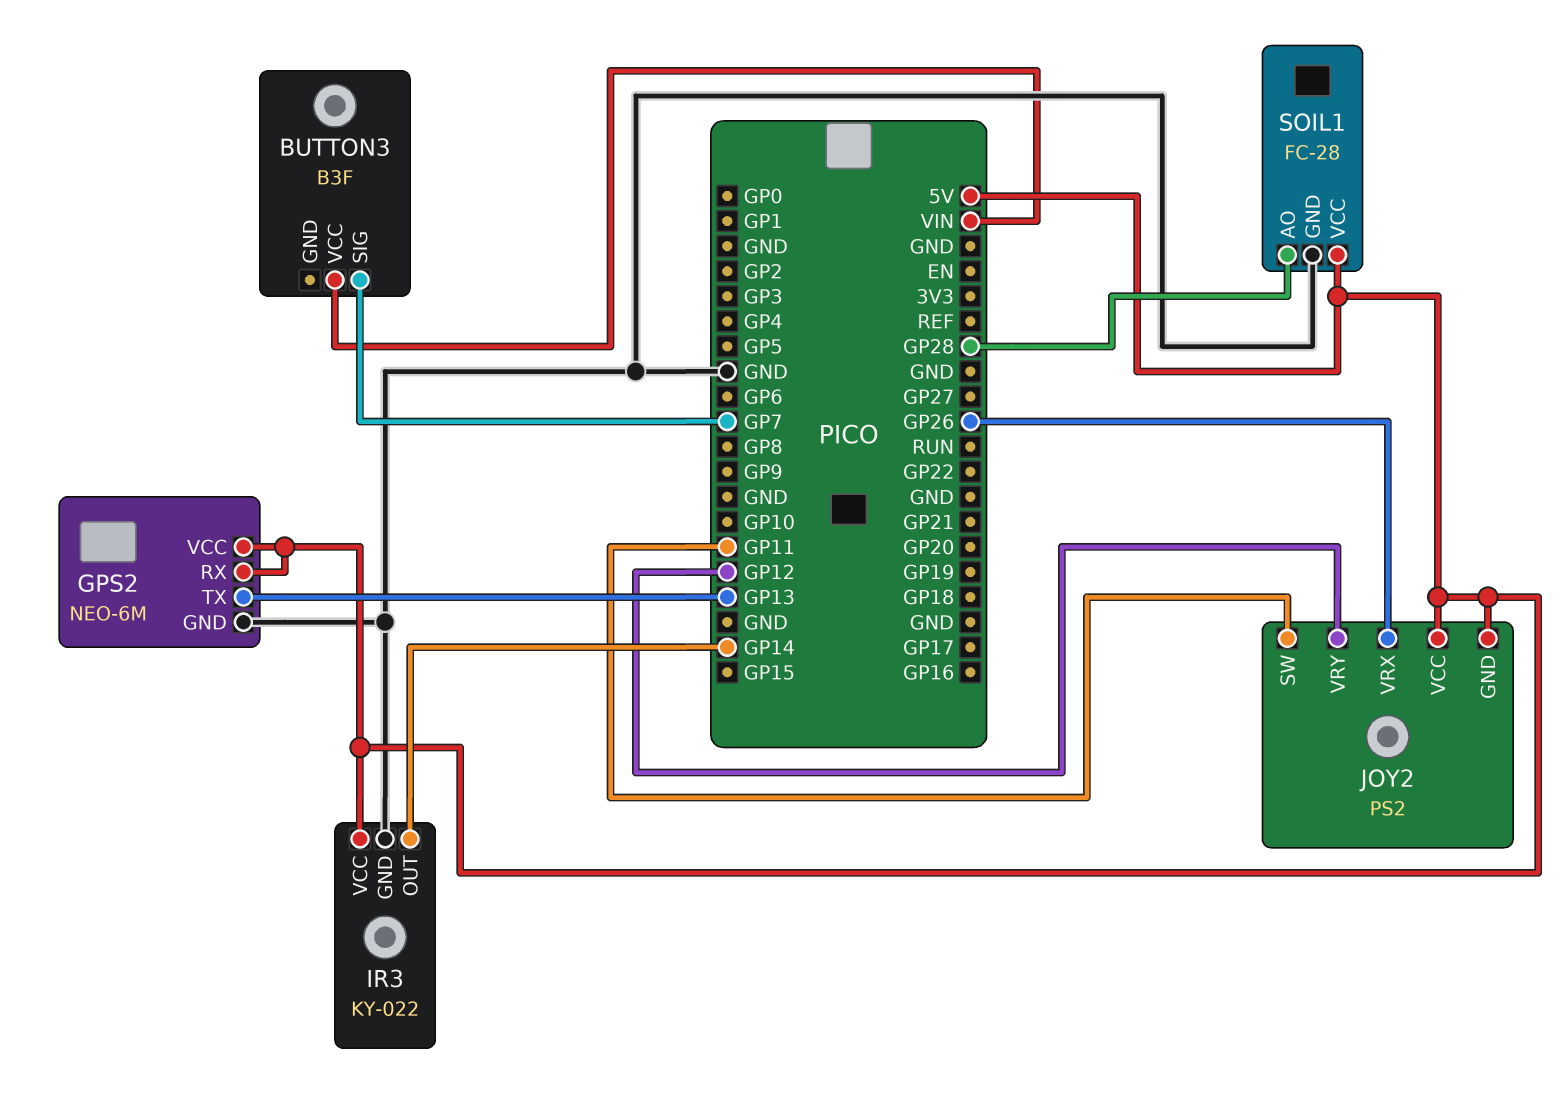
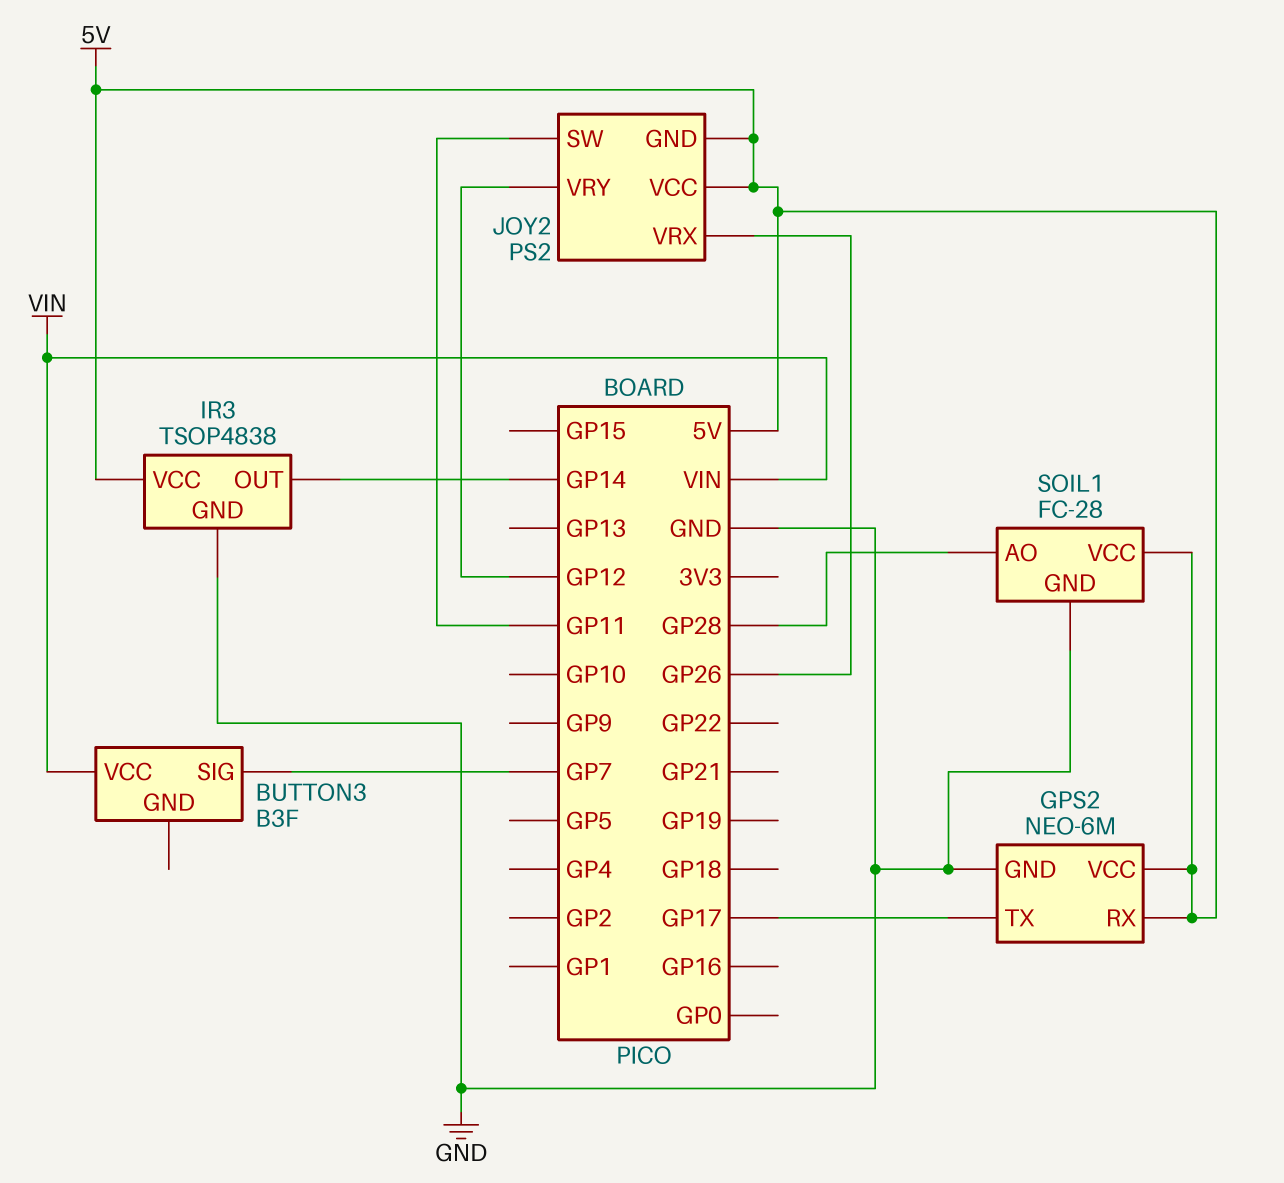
GPS2 pin TX: GP13 -> GP17
IR3: KY-022 -> TSOP4838

